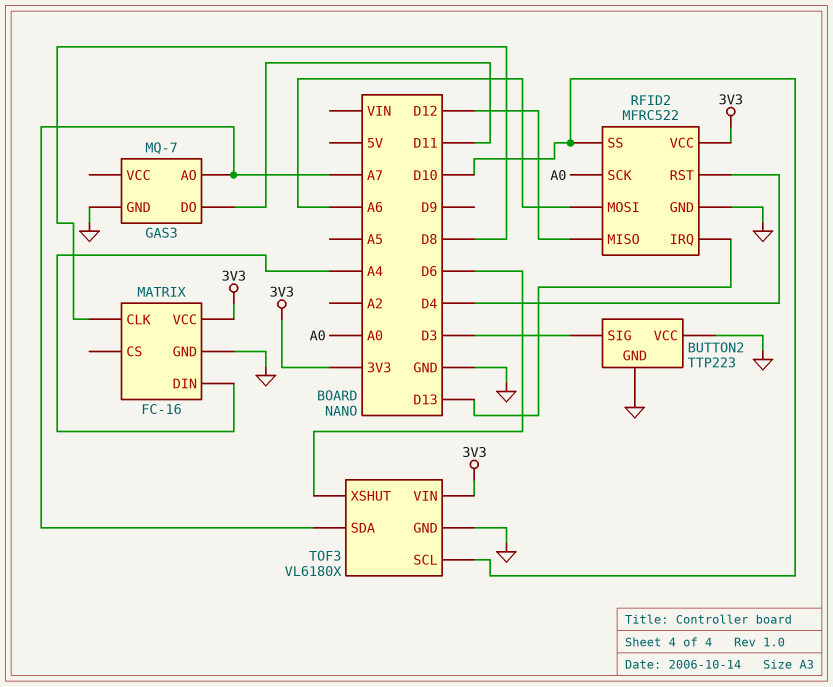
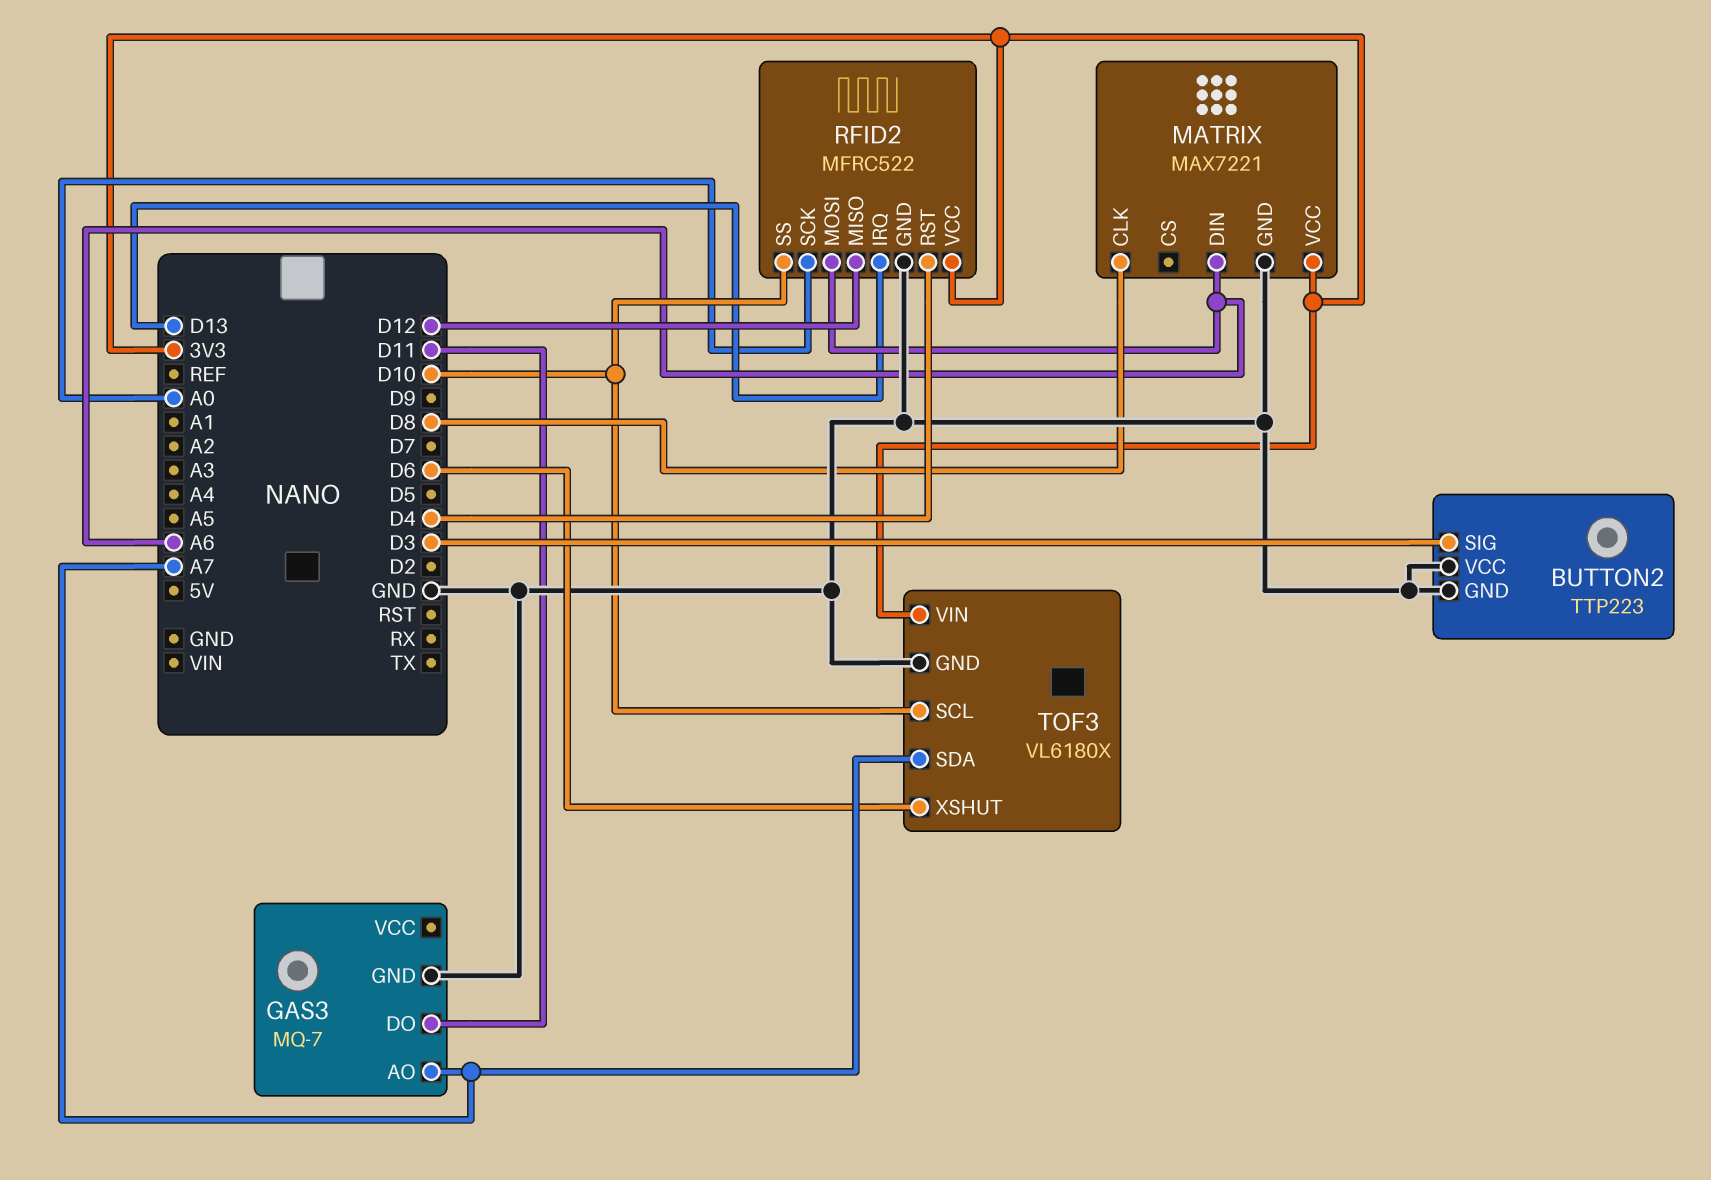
MATRIX: FC-16 -> MAX7221
MATRIX pin DIN: A4 -> A6

